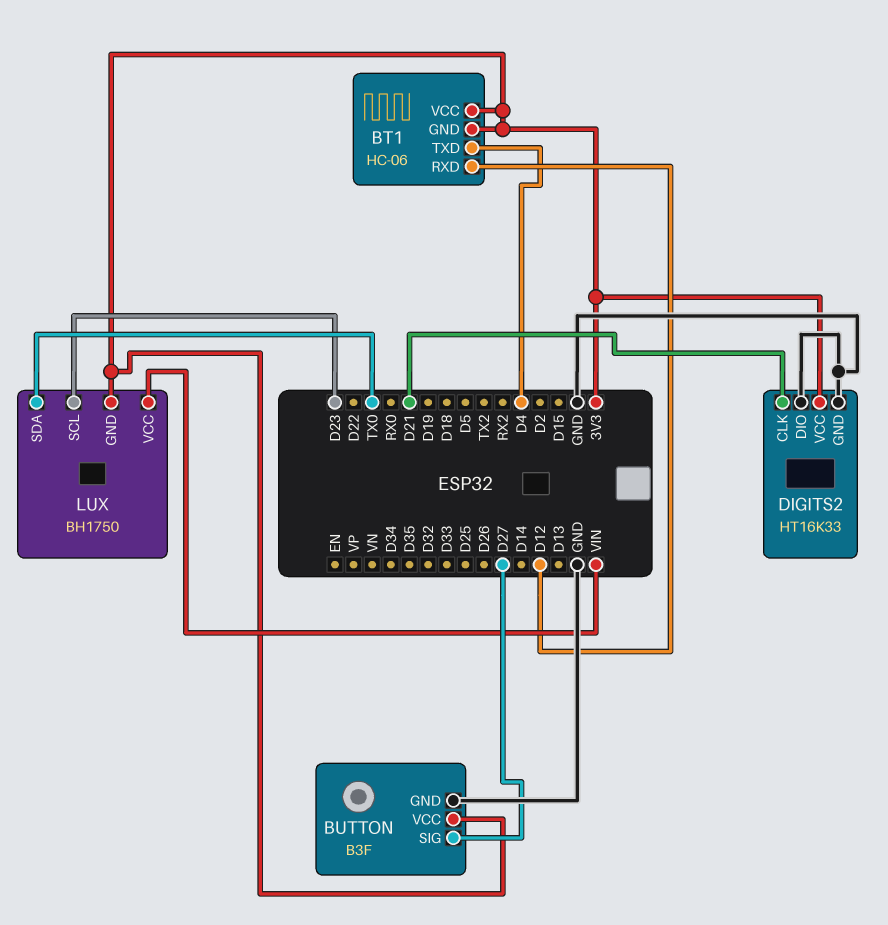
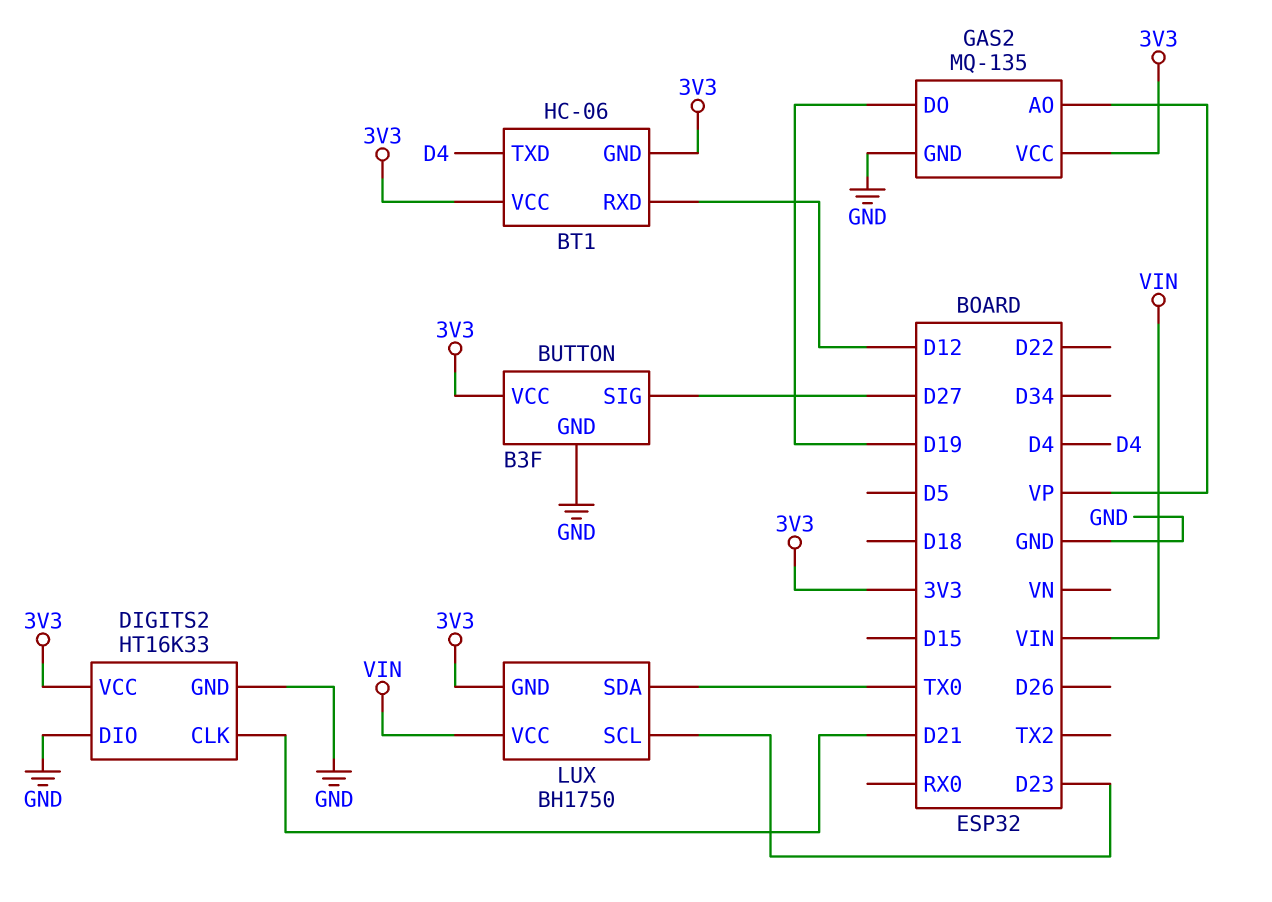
GAS2: none -> MQ-135
GAS2 pin AO: none -> VP
GAS2 pin DO: none -> D19
GAS2 pin GND: none -> GND
GAS2 pin VCC: none -> 3V3

